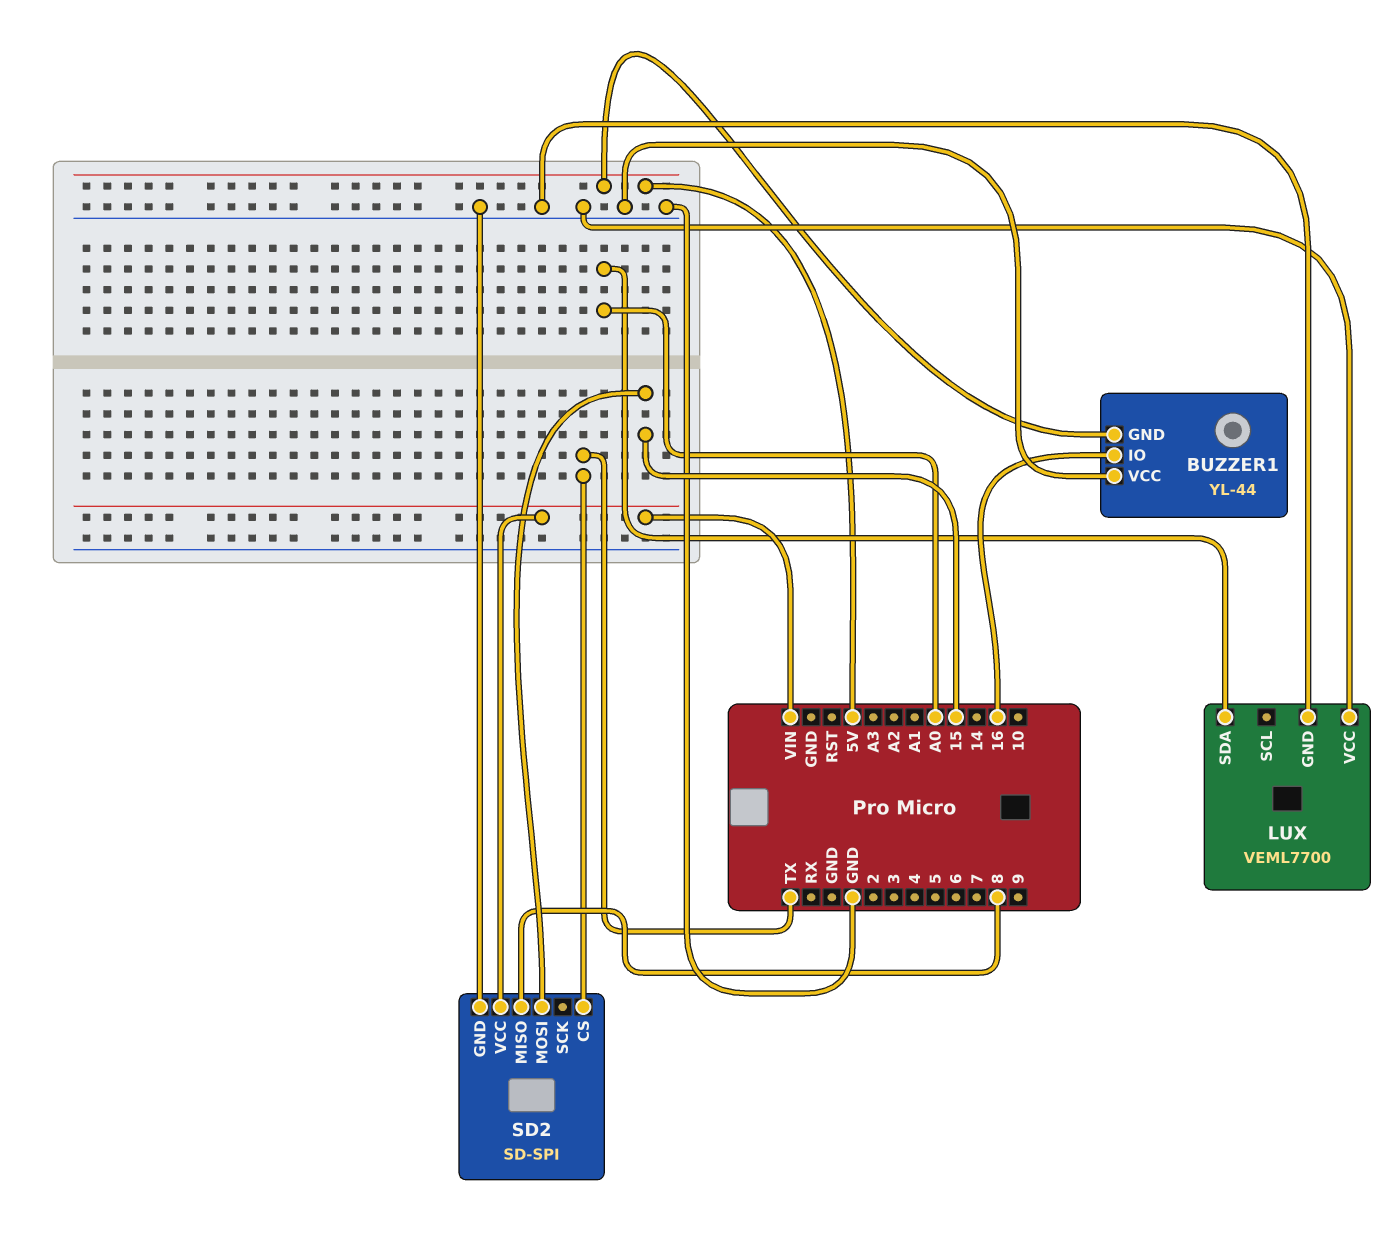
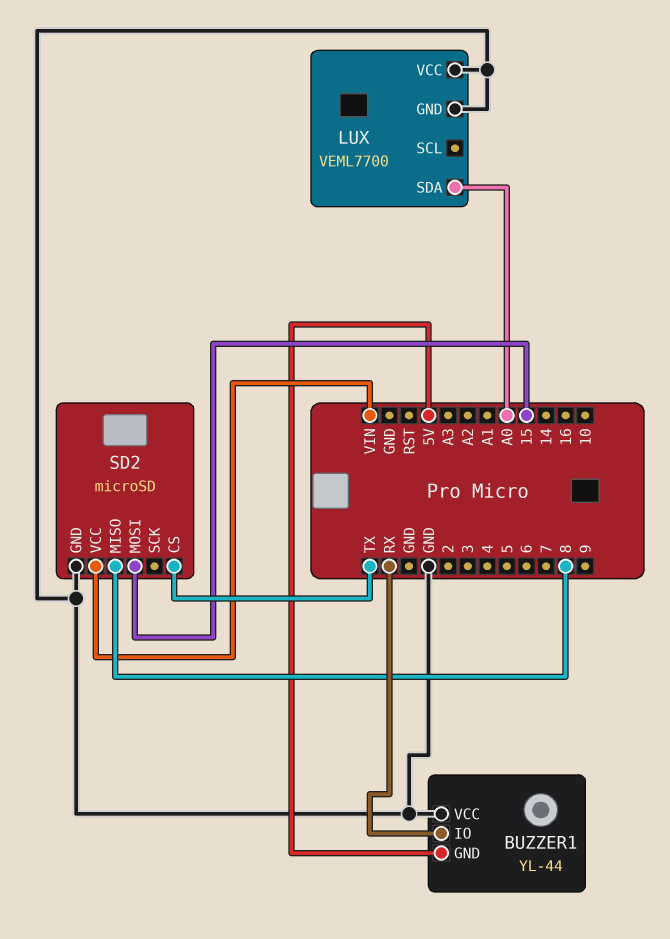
BUZZER1 pin IO: 16 -> RX
SD2: SD-SPI -> microSD

